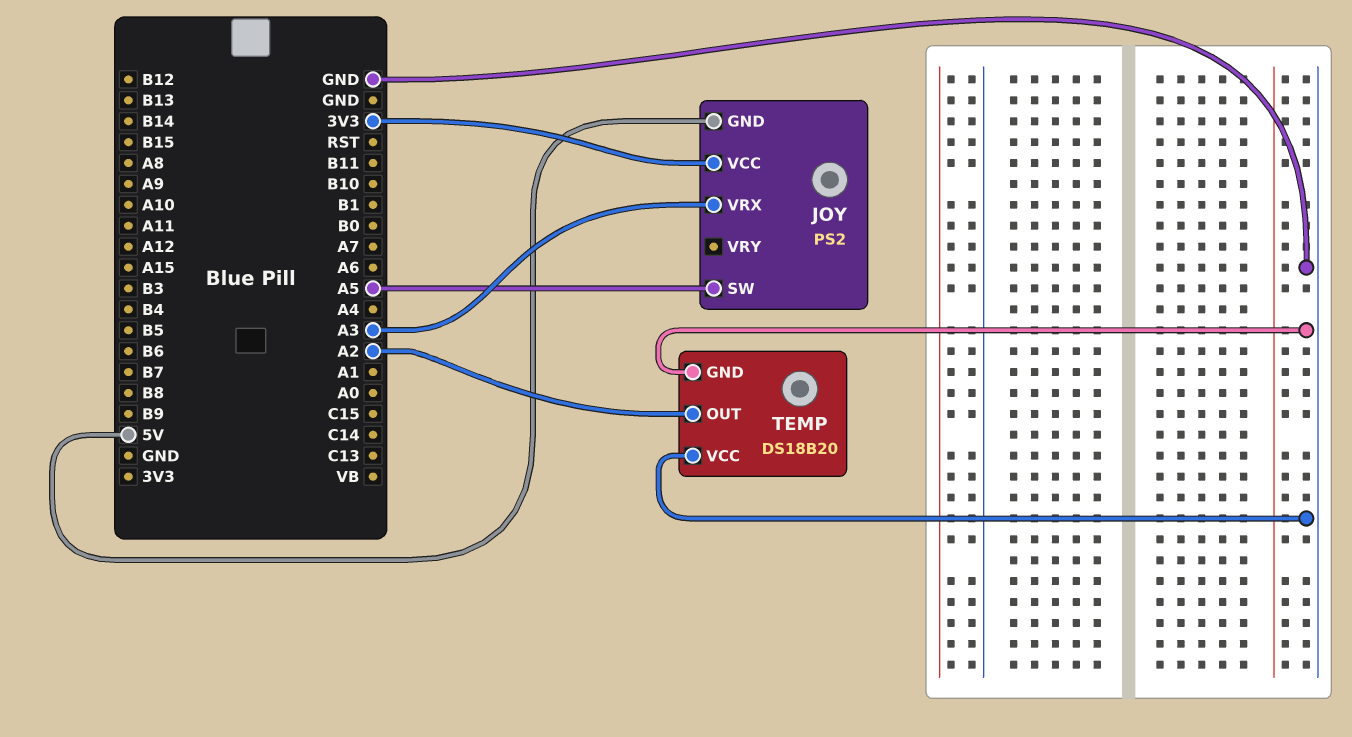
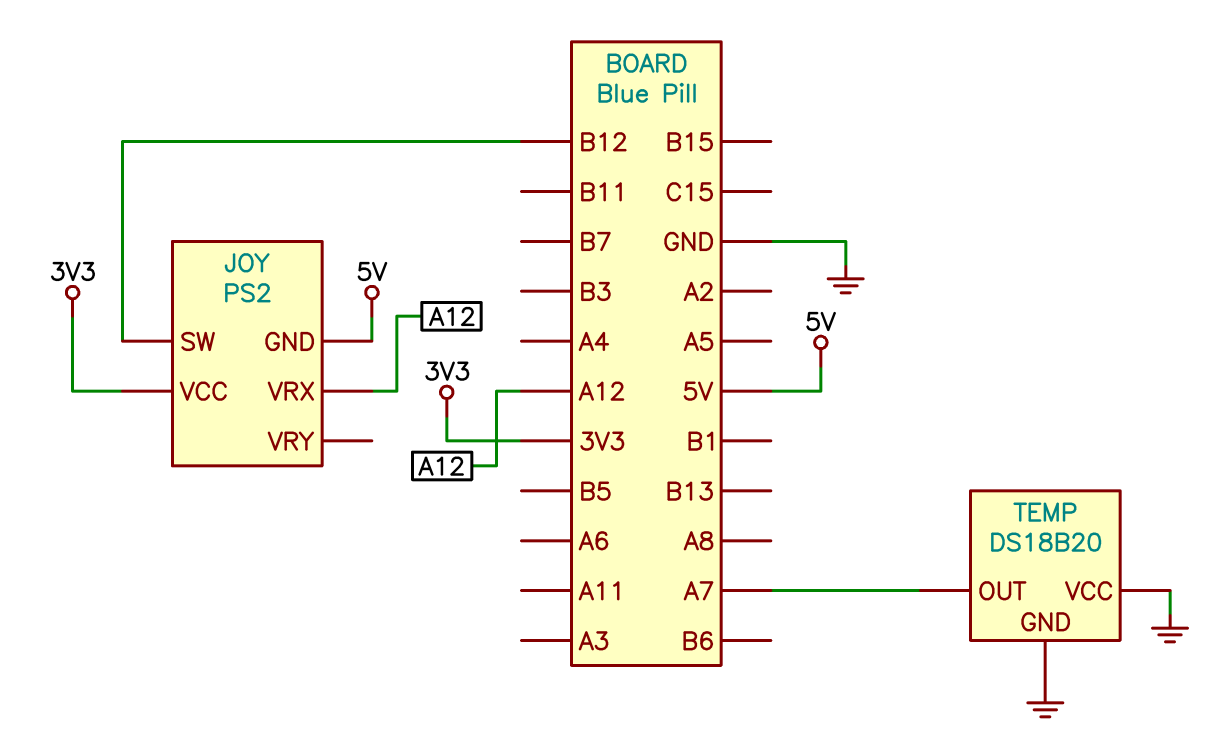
JOY pin SW: A5 -> B12
JOY pin VRX: A3 -> A12
TEMP pin OUT: A2 -> A7

